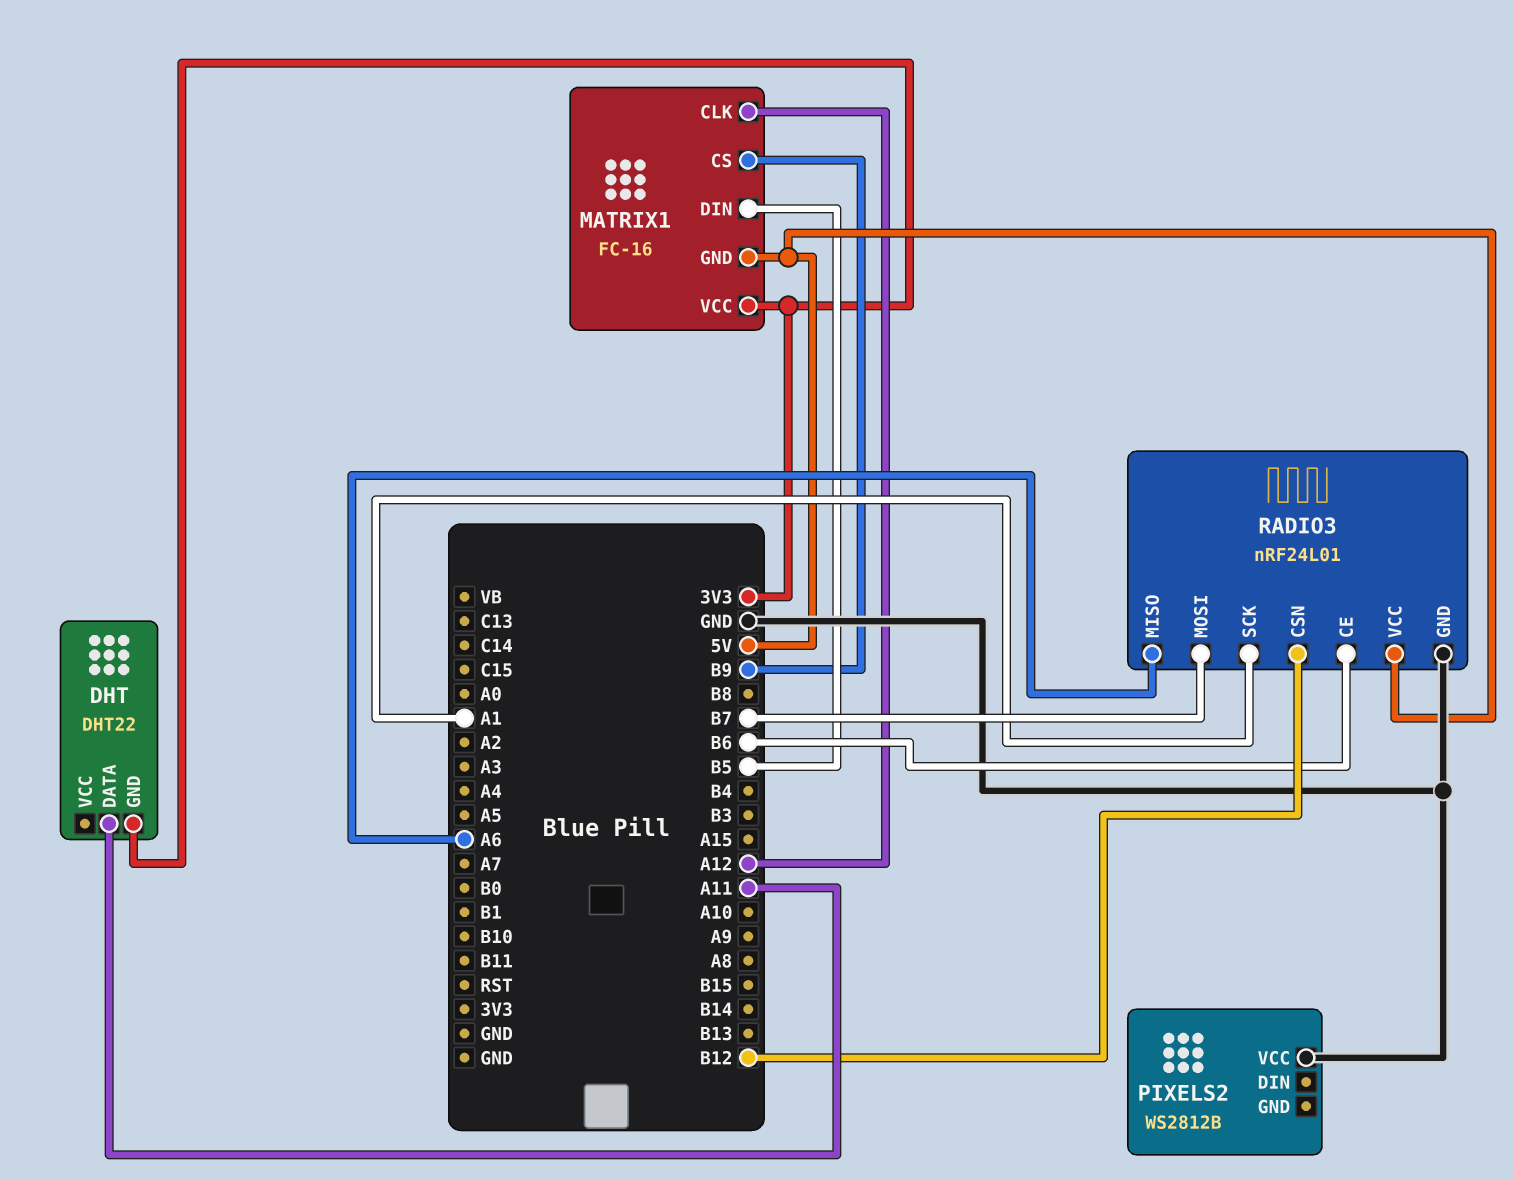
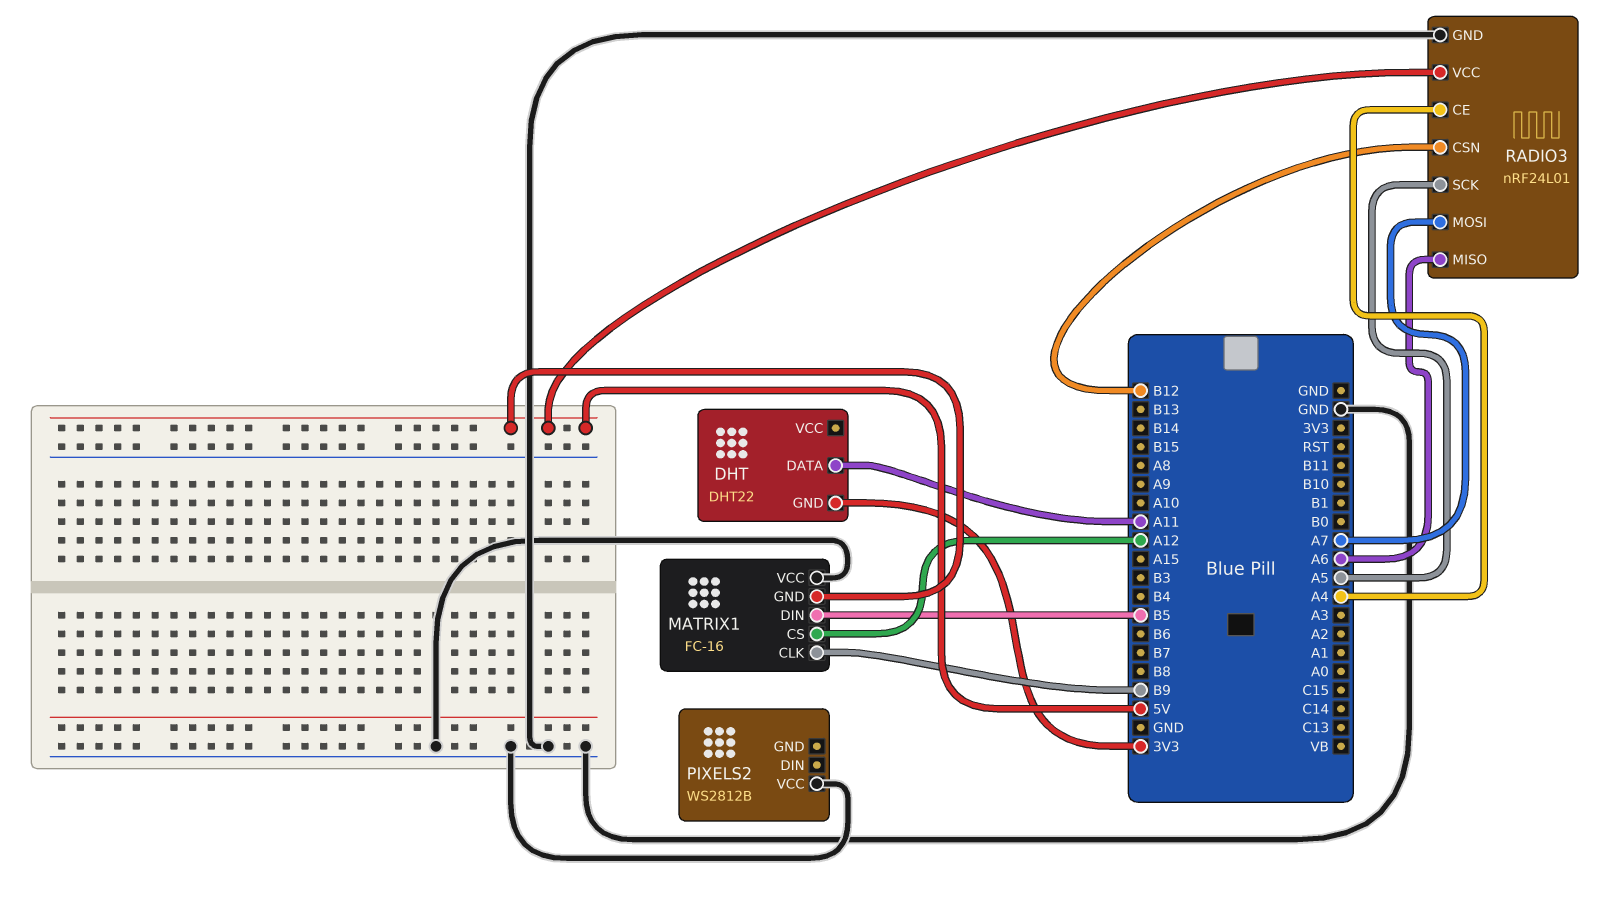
MATRIX1 pin CLK: A12 -> B9
MATRIX1 pin CS: B9 -> A12
MATRIX1 pin VCC: 3V3 -> GND
RADIO3 pin CE: B6 -> A4
RADIO3 pin MOSI: B7 -> A7
RADIO3 pin SCK: A1 -> A5

